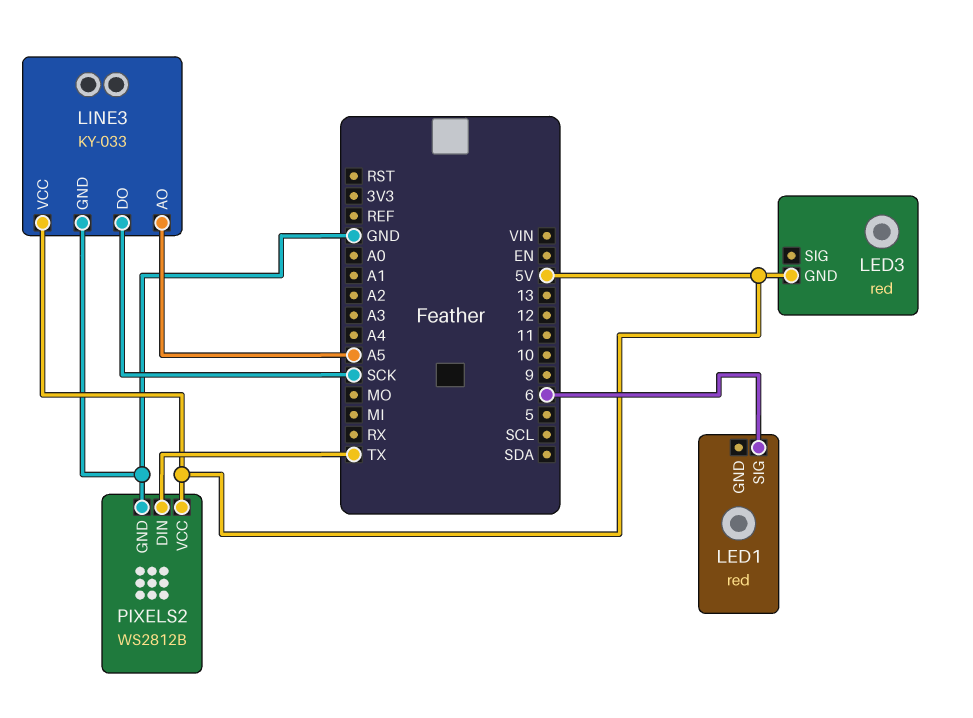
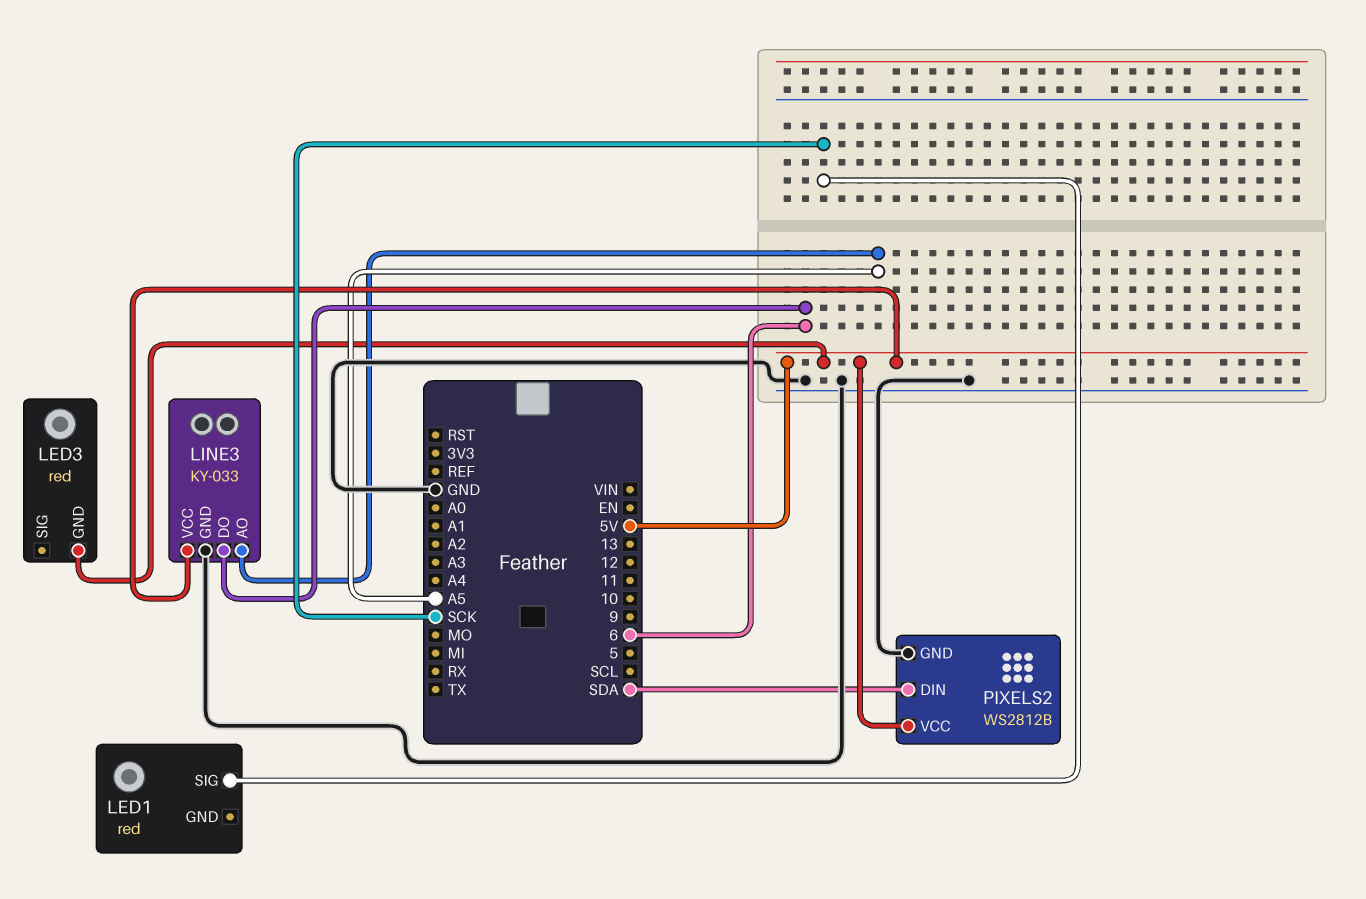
LED1 pin SIG: 6 -> SCK
LINE3 pin DO: SCK -> 6
PIXELS2 pin DIN: TX -> SDA

